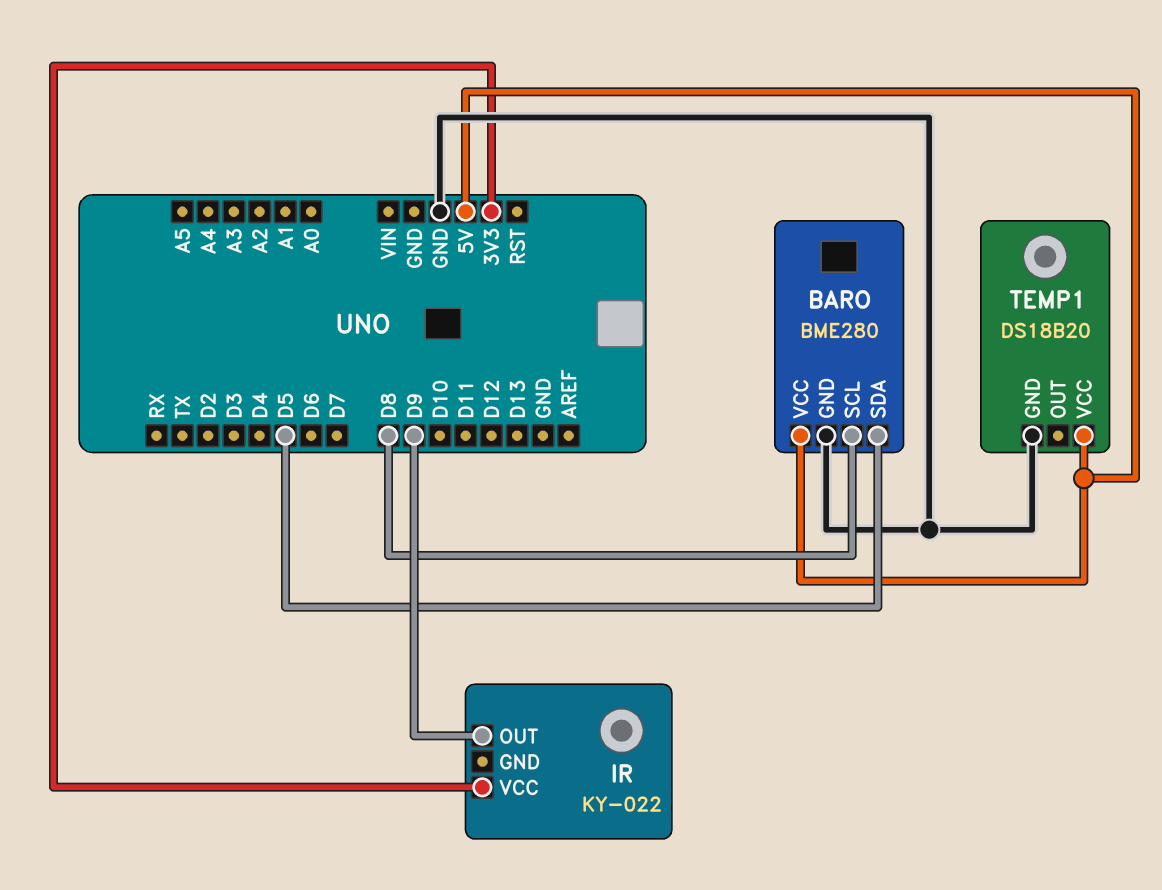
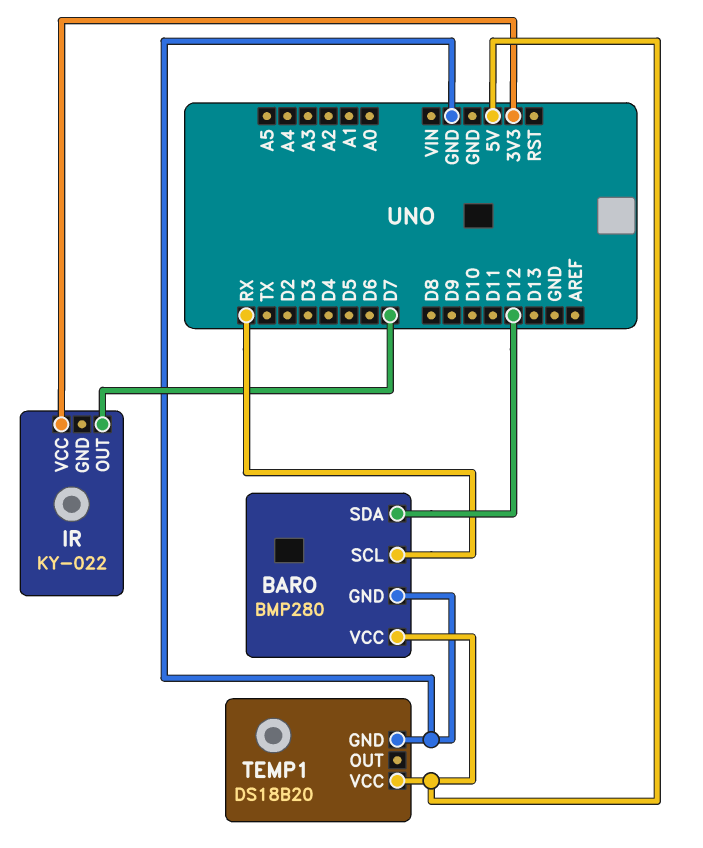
BARO: BME280 -> BMP280
BARO pin SCL: D8 -> RX
BARO pin SDA: D5 -> D12
IR pin OUT: D9 -> D7

